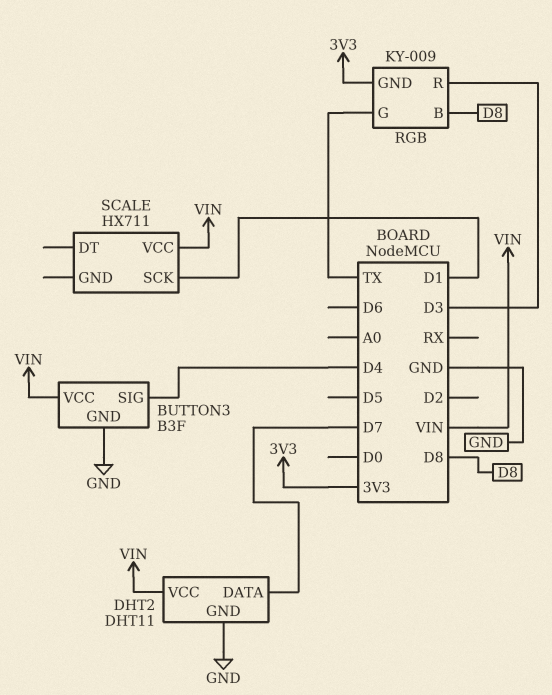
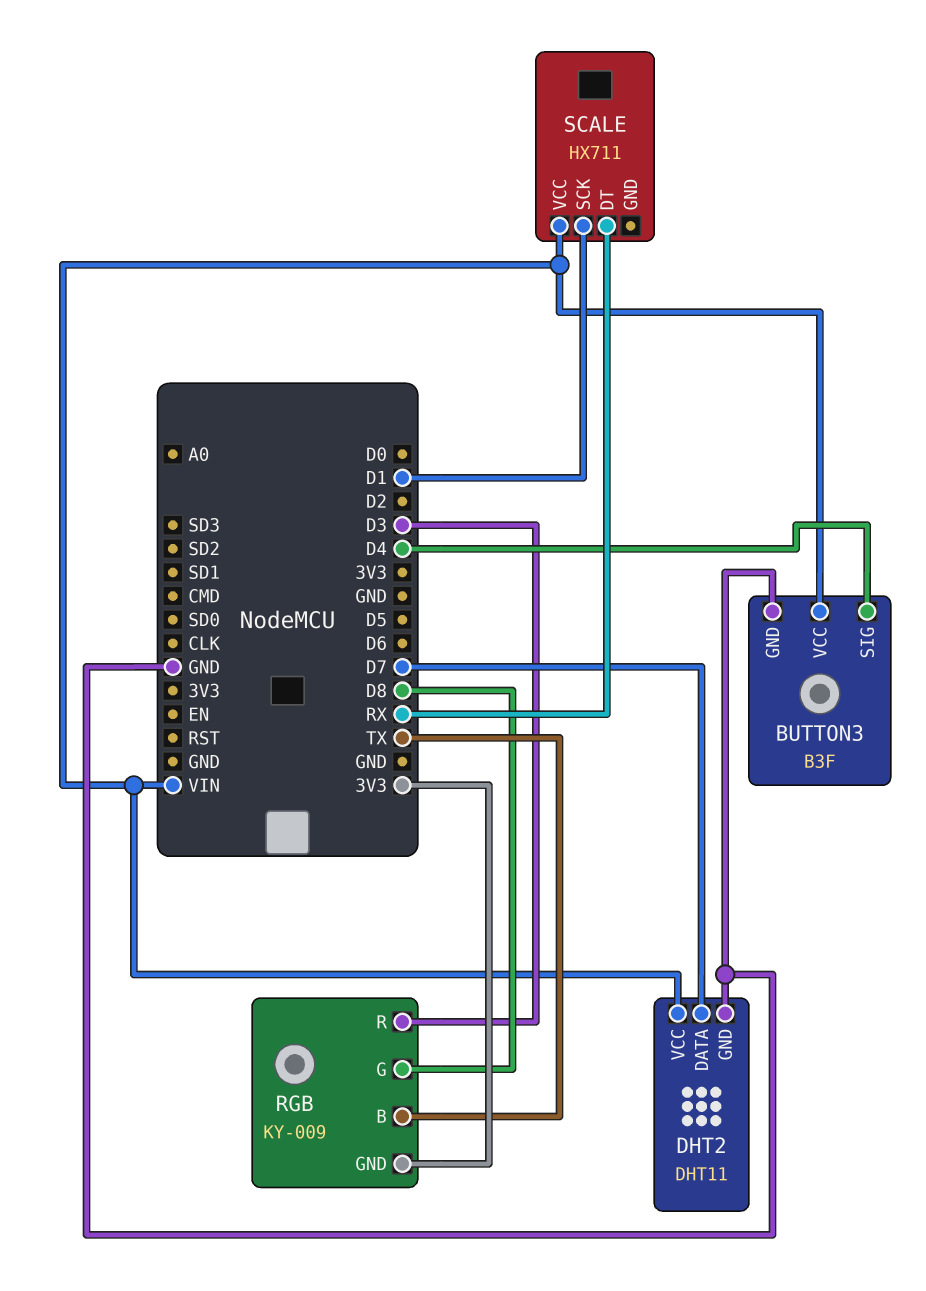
RGB pin B: D8 -> TX
RGB pin G: TX -> D8
SCALE pin DT: none -> RX

